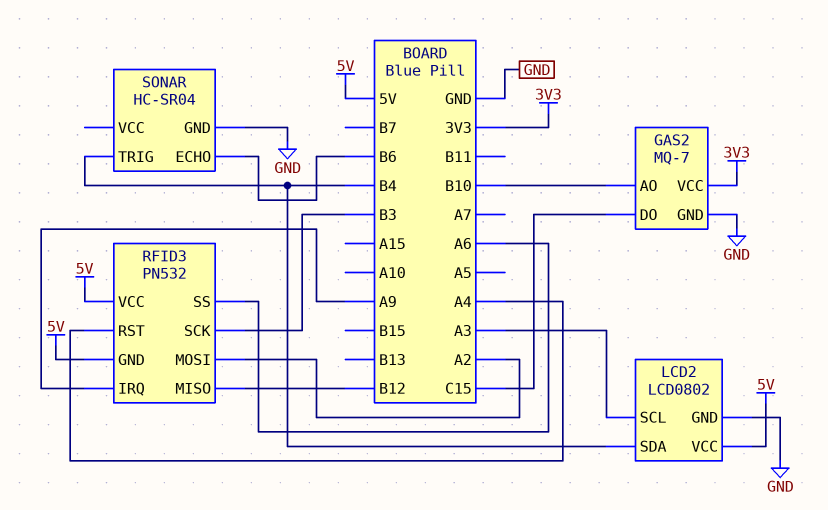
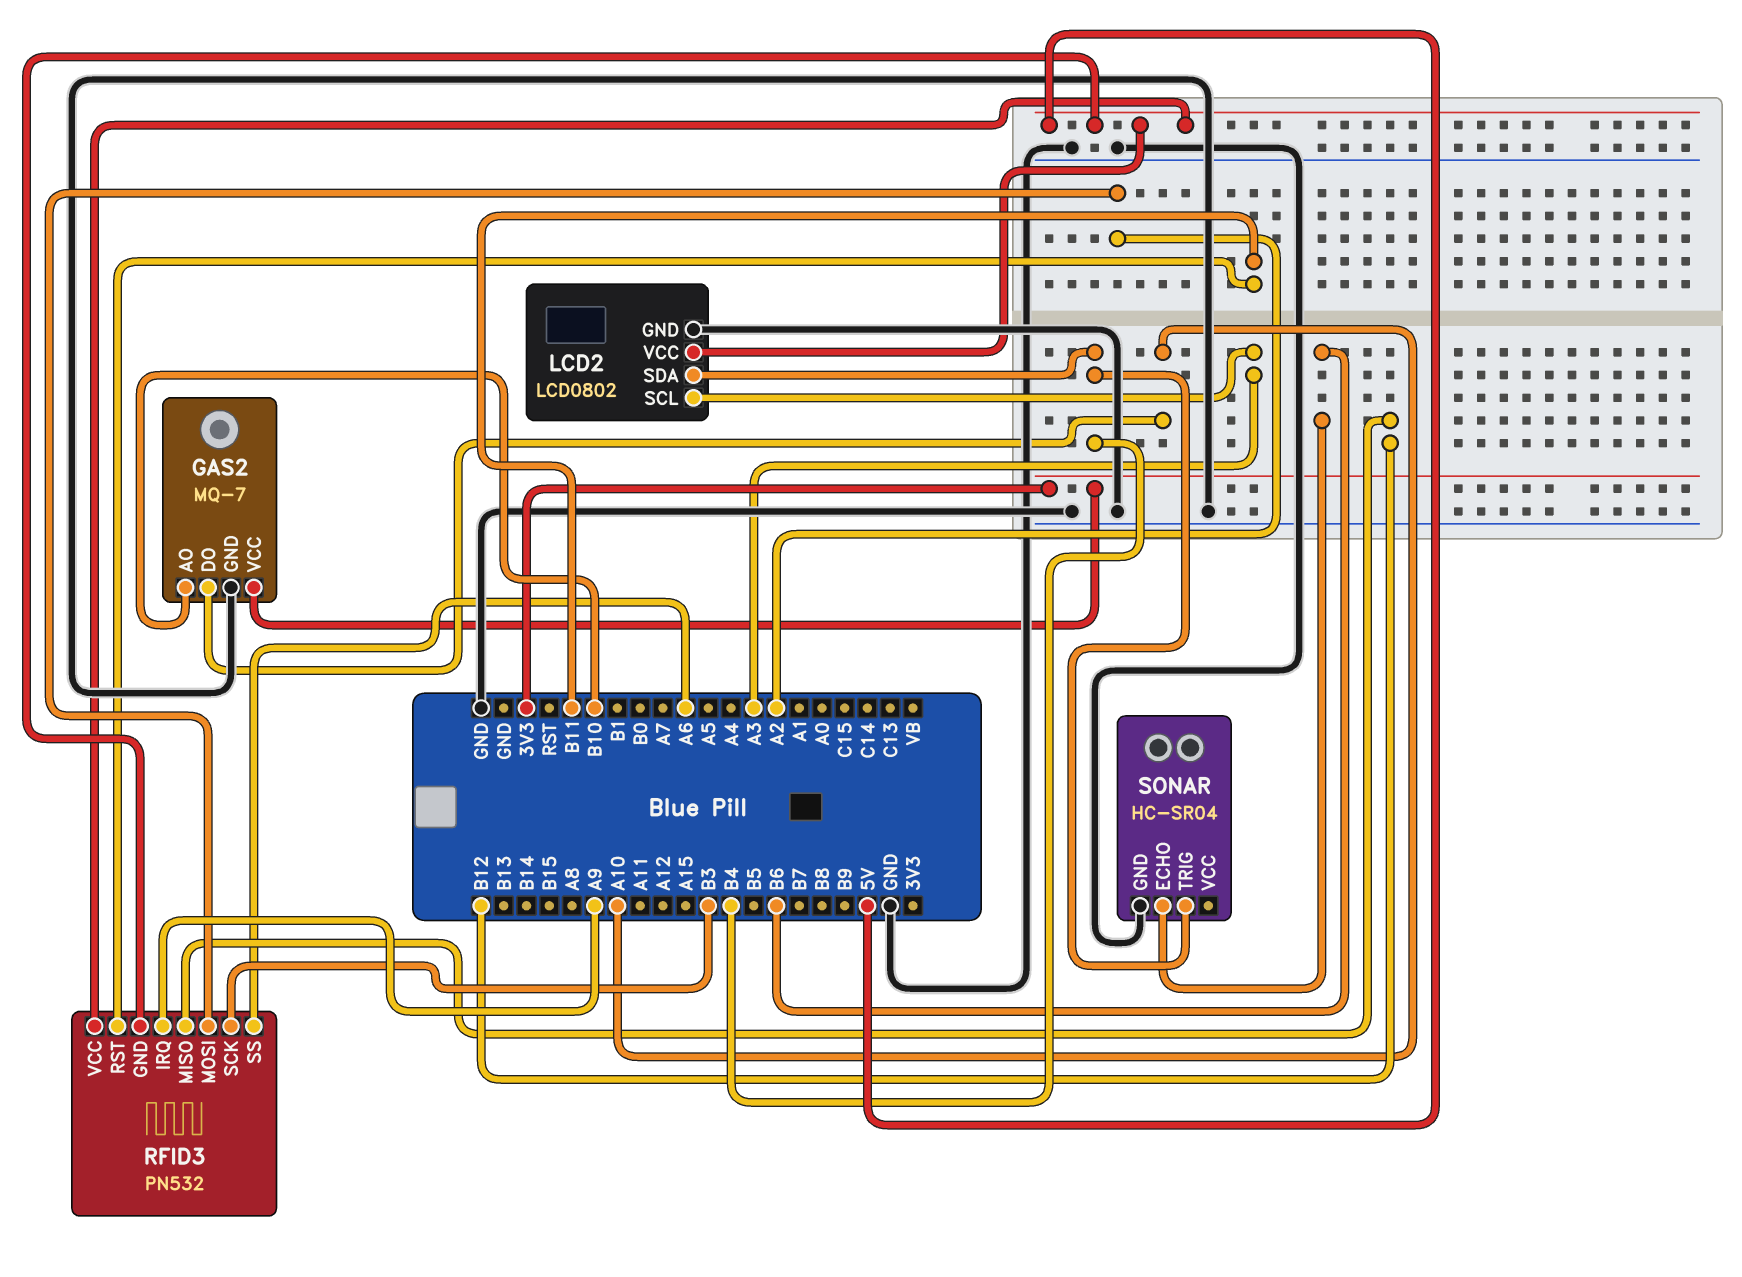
GAS2 pin DO: C15 -> A10
RFID3 pin RST: A4 -> B11

